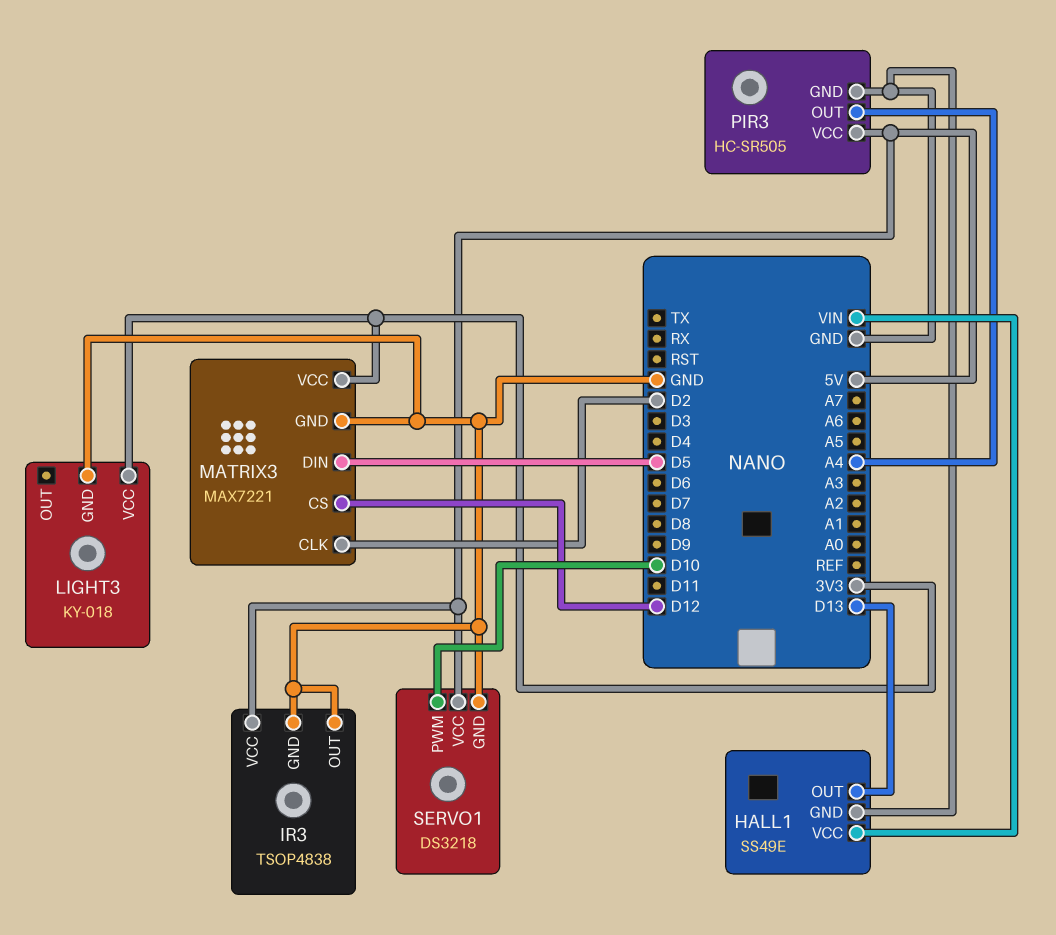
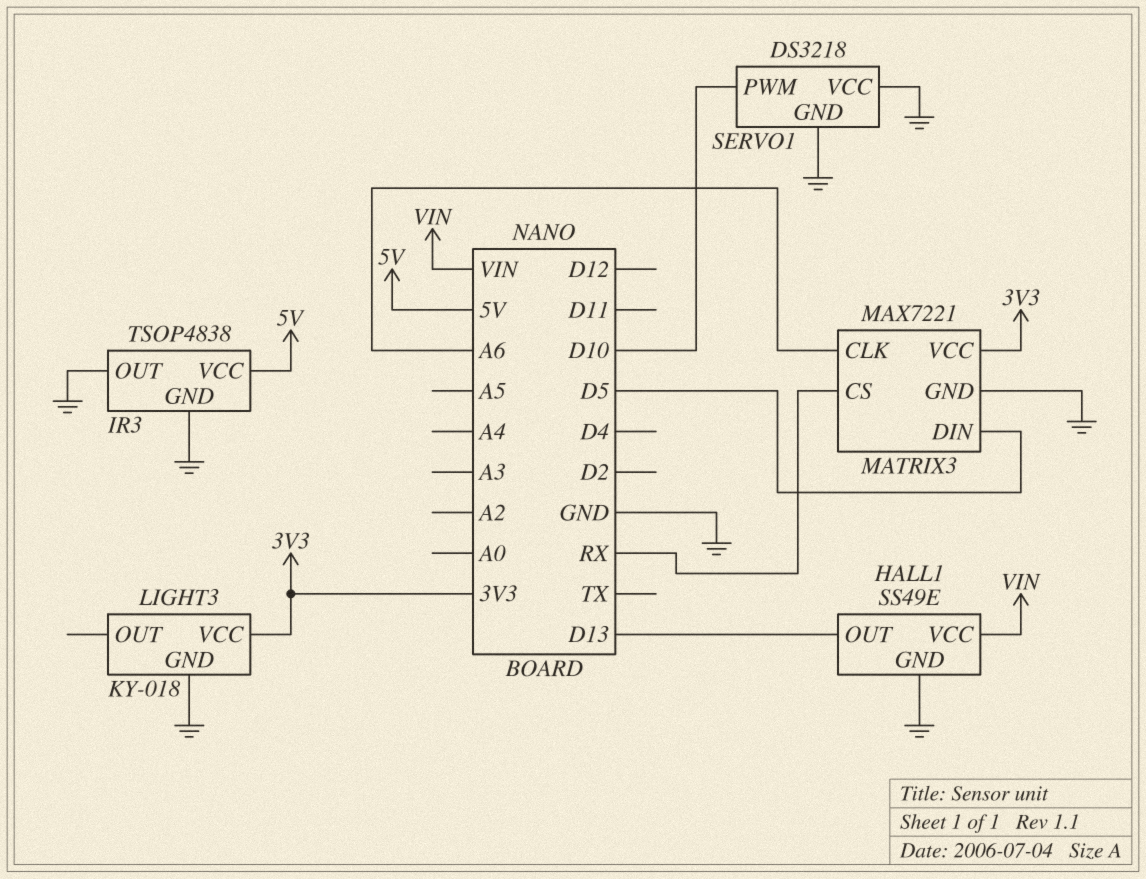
MATRIX3 pin CLK: D2 -> A6
MATRIX3 pin CS: D12 -> RX
PIR3: HC-SR505 -> none
PIR3 pin GND: GND -> none
PIR3 pin OUT: A4 -> none
PIR3 pin VCC: 5V -> none
SERVO1 pin VCC: 5V -> GND

